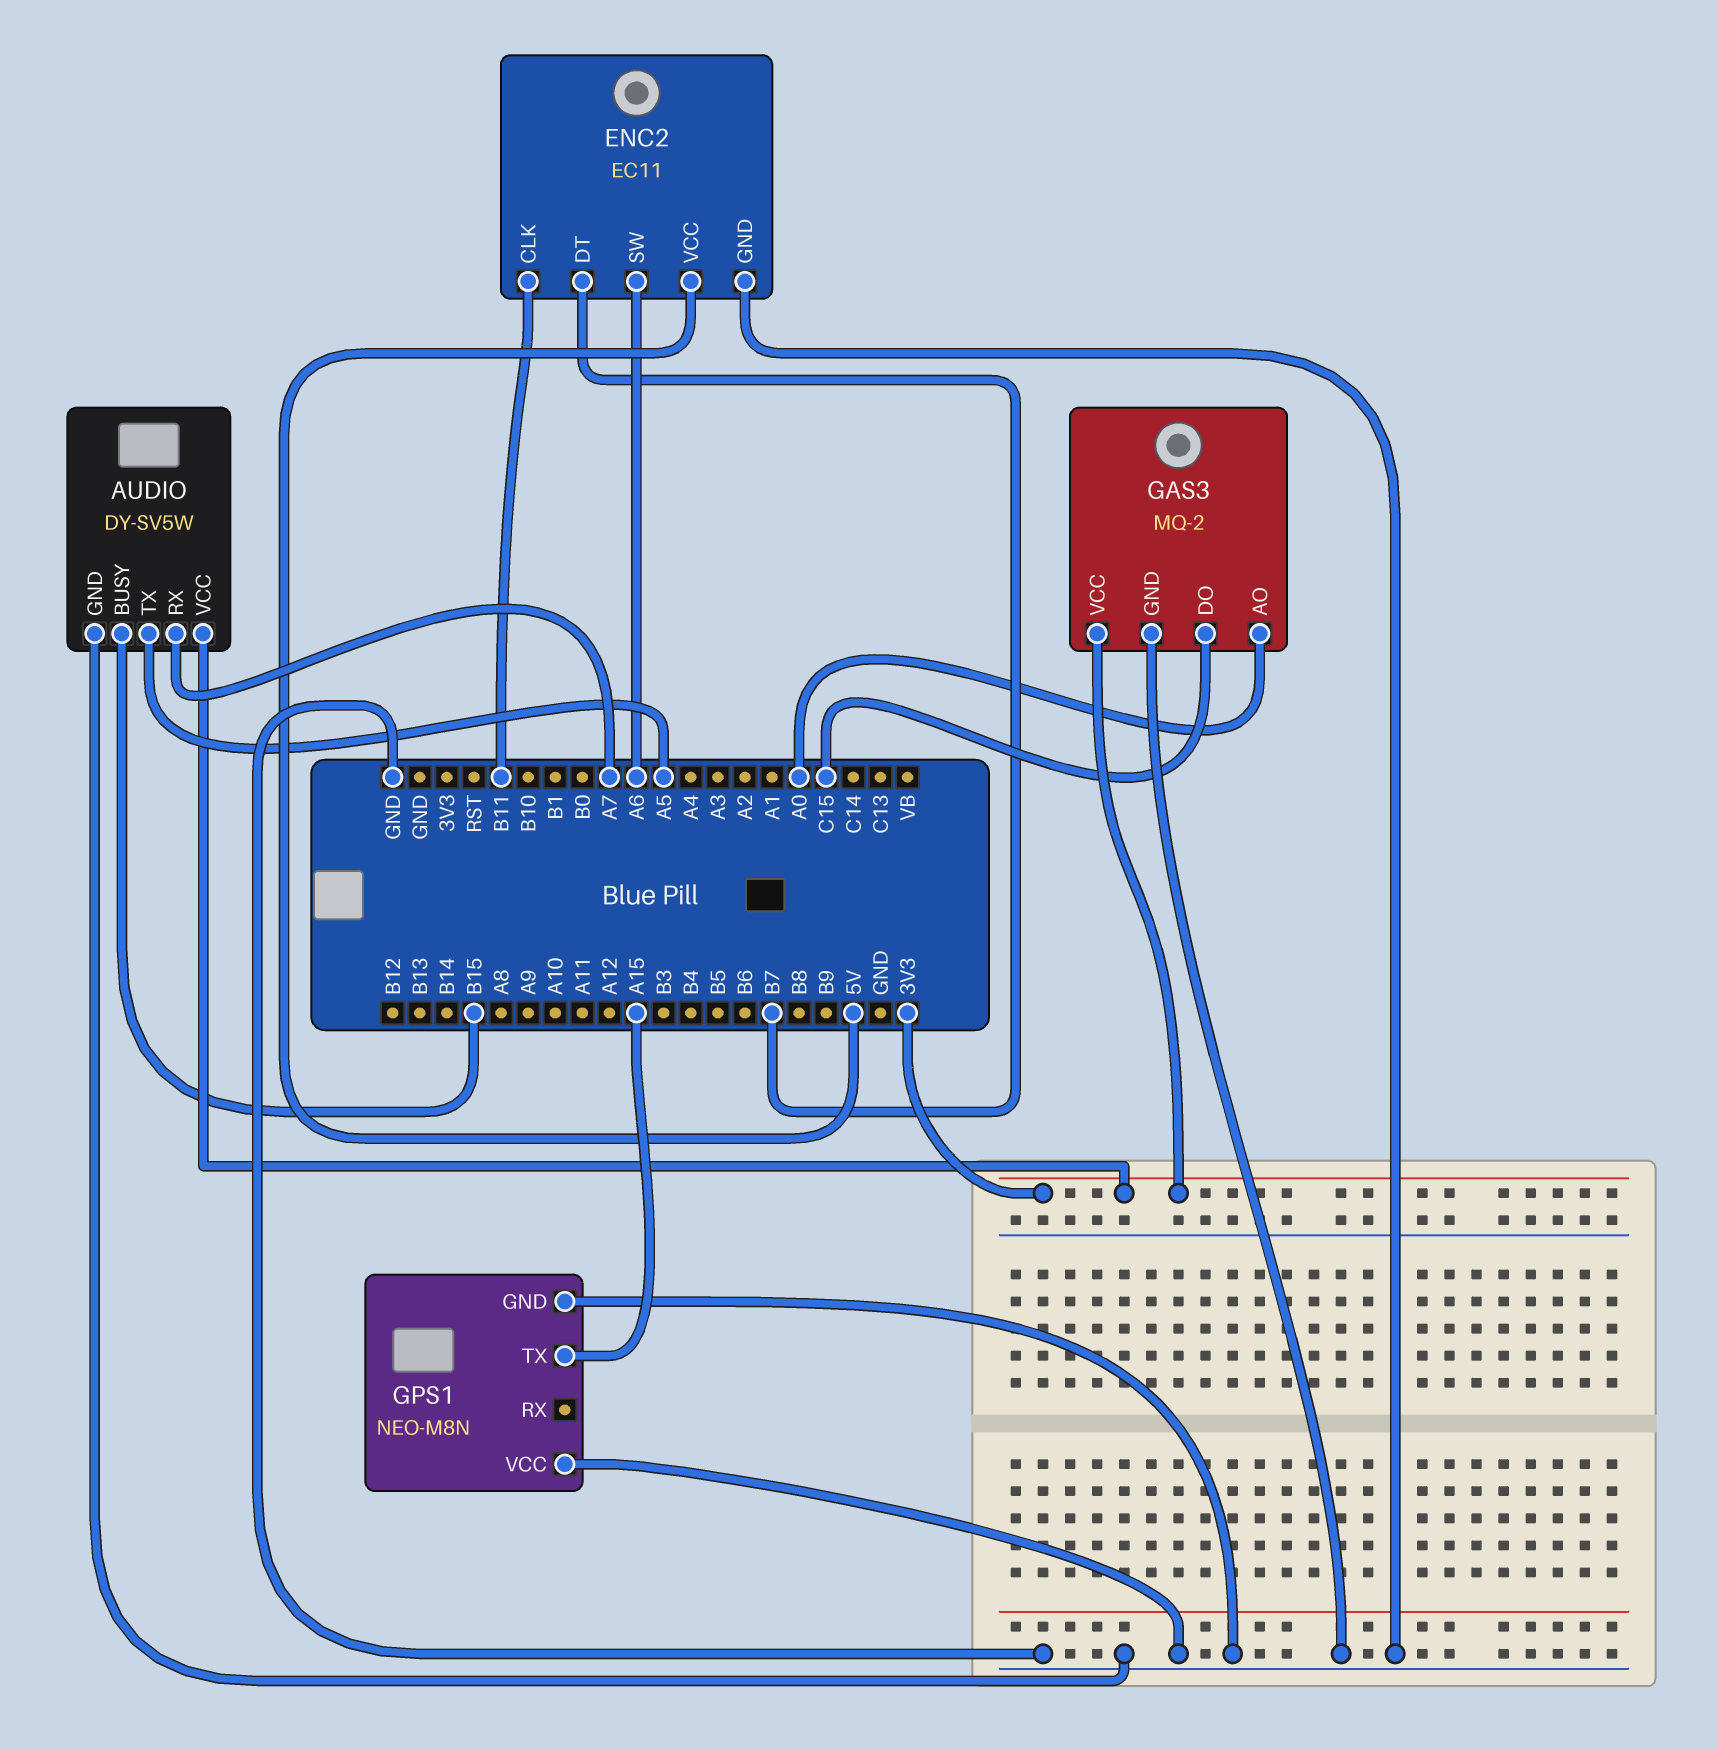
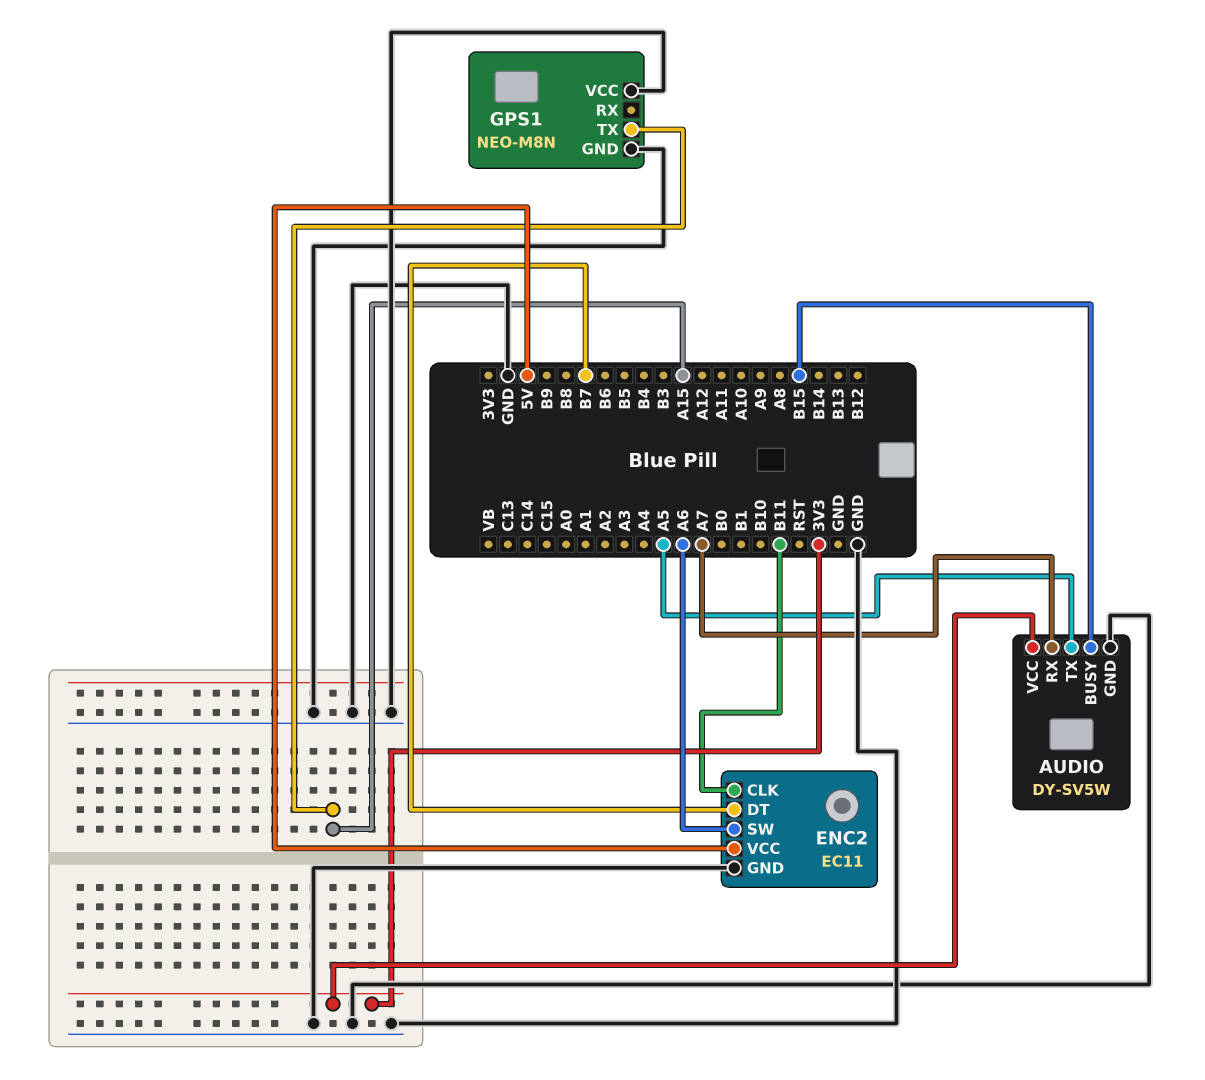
GAS3: MQ-2 -> none
GAS3 pin AO: A0 -> none
GAS3 pin DO: C15 -> none
GAS3 pin GND: GND -> none
GAS3 pin VCC: 3V3 -> none

